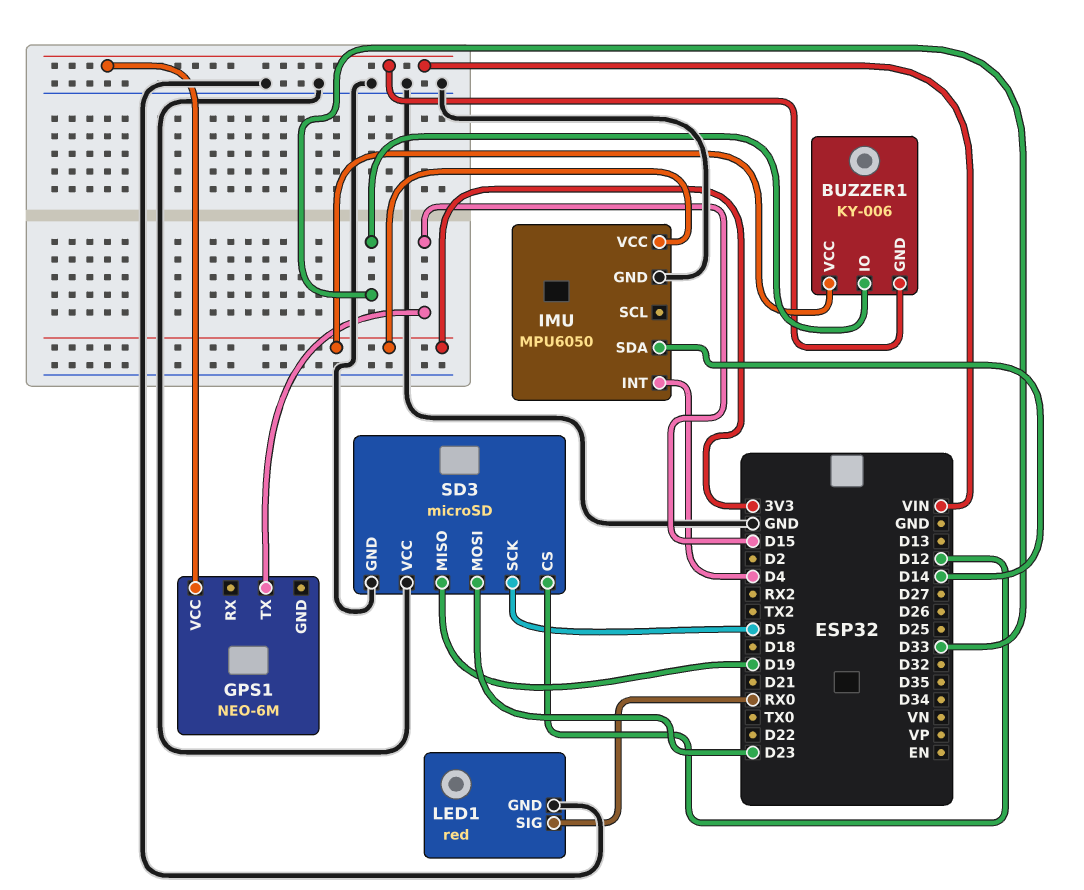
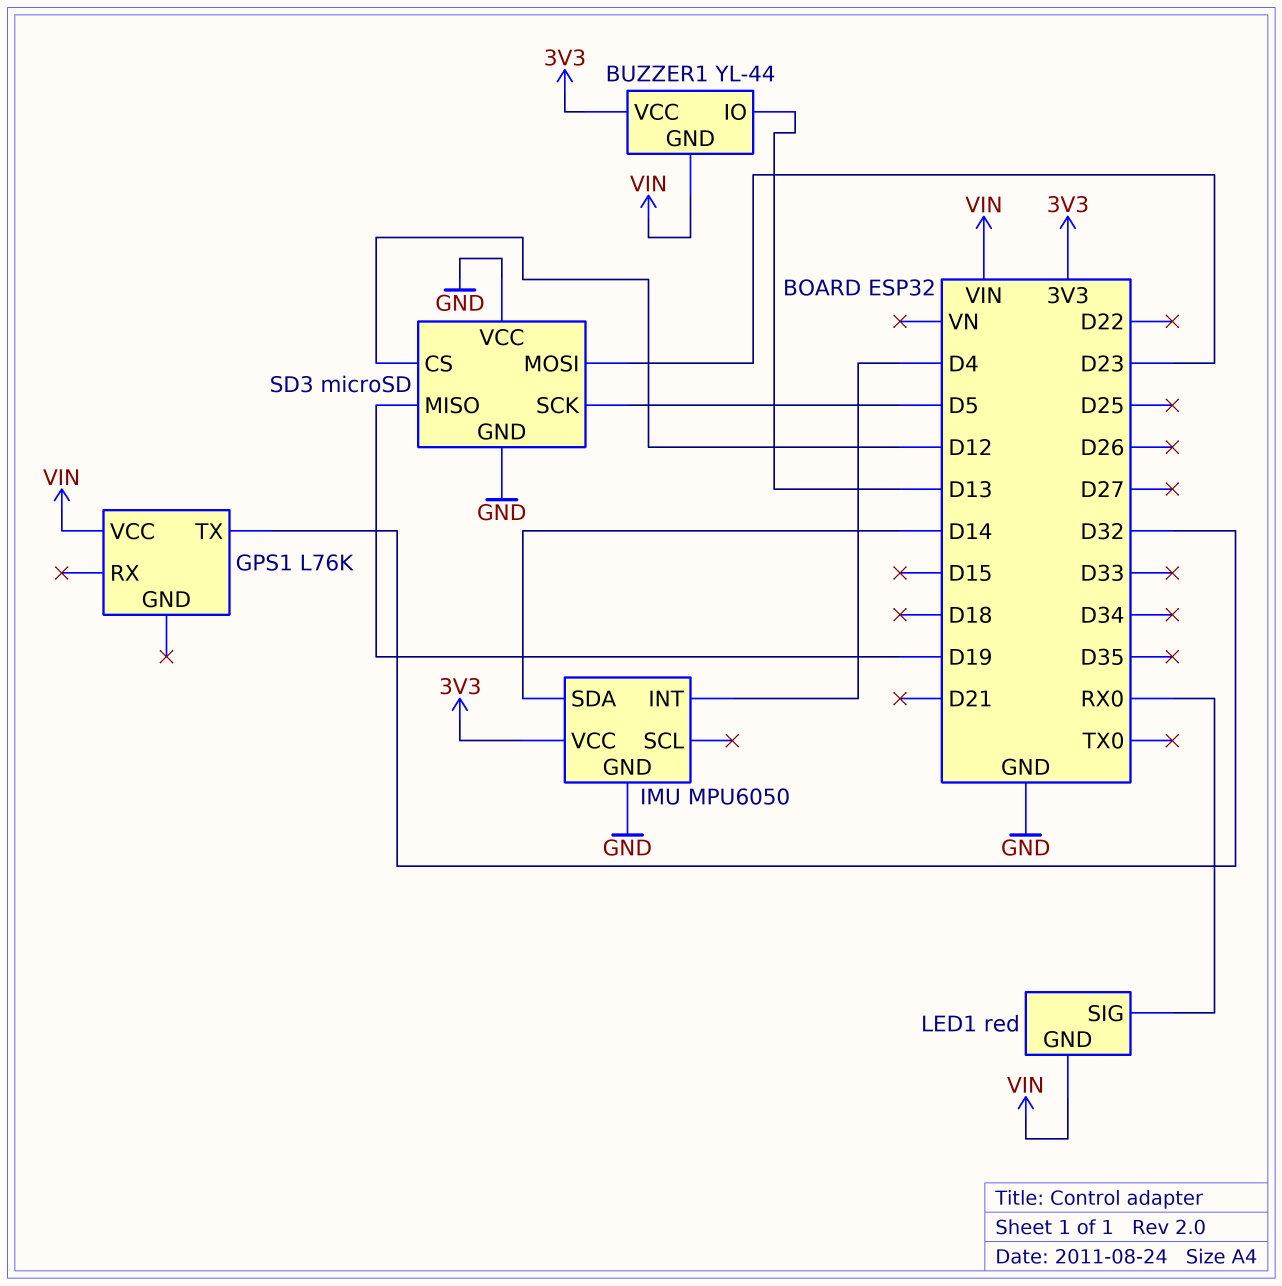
BUZZER1: KY-006 -> YL-44
BUZZER1 pin IO: D33 -> D13
GPS1: NEO-6M -> L76K
GPS1 pin TX: D15 -> D32
LED1 pin GND: GND -> VIN

